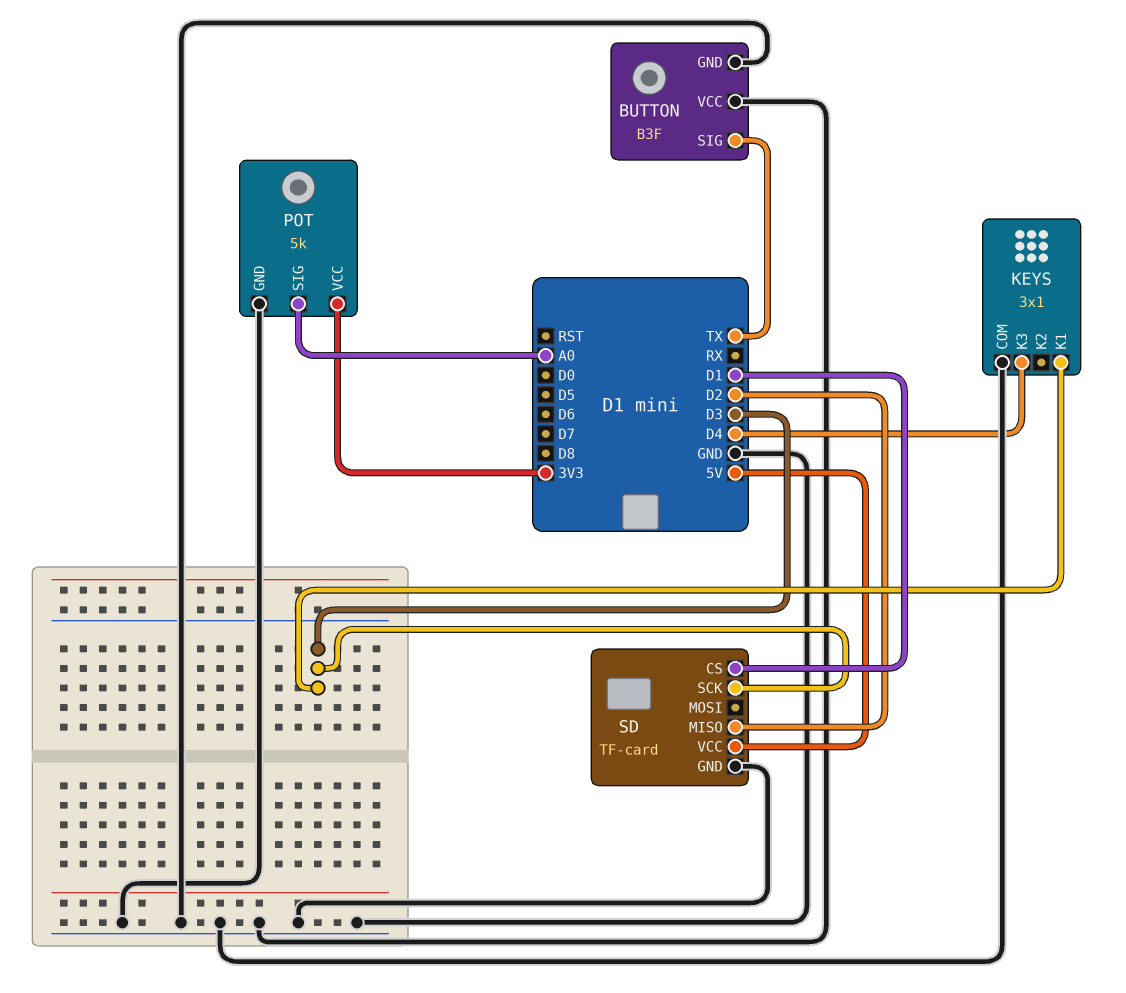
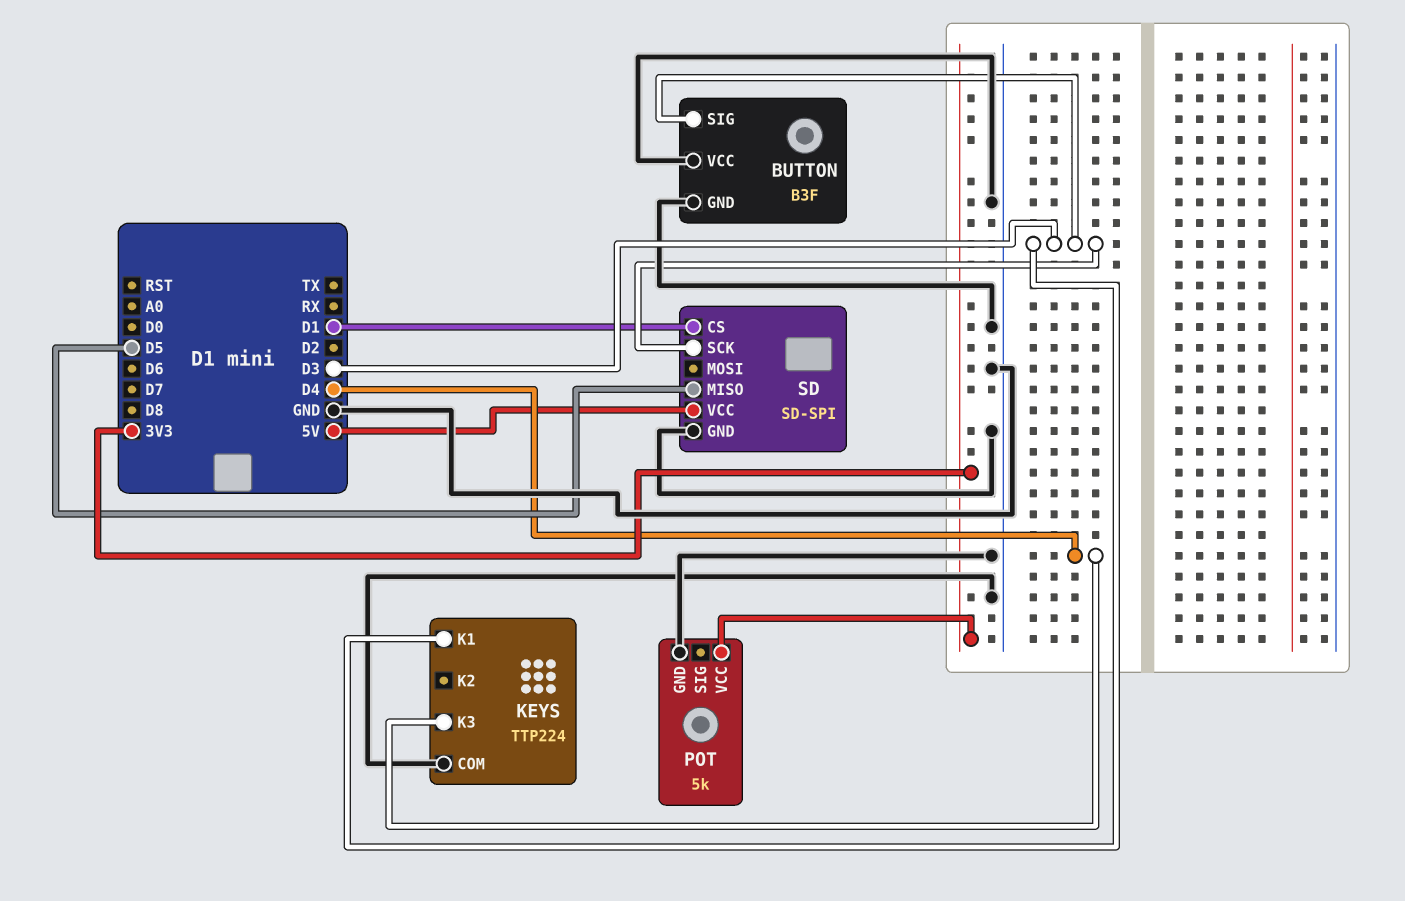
BUTTON pin SIG: TX -> D3
KEYS: 3x1 -> TTP224
POT pin SIG: A0 -> none
SD: TF-card -> SD-SPI
SD pin MISO: D2 -> D5

